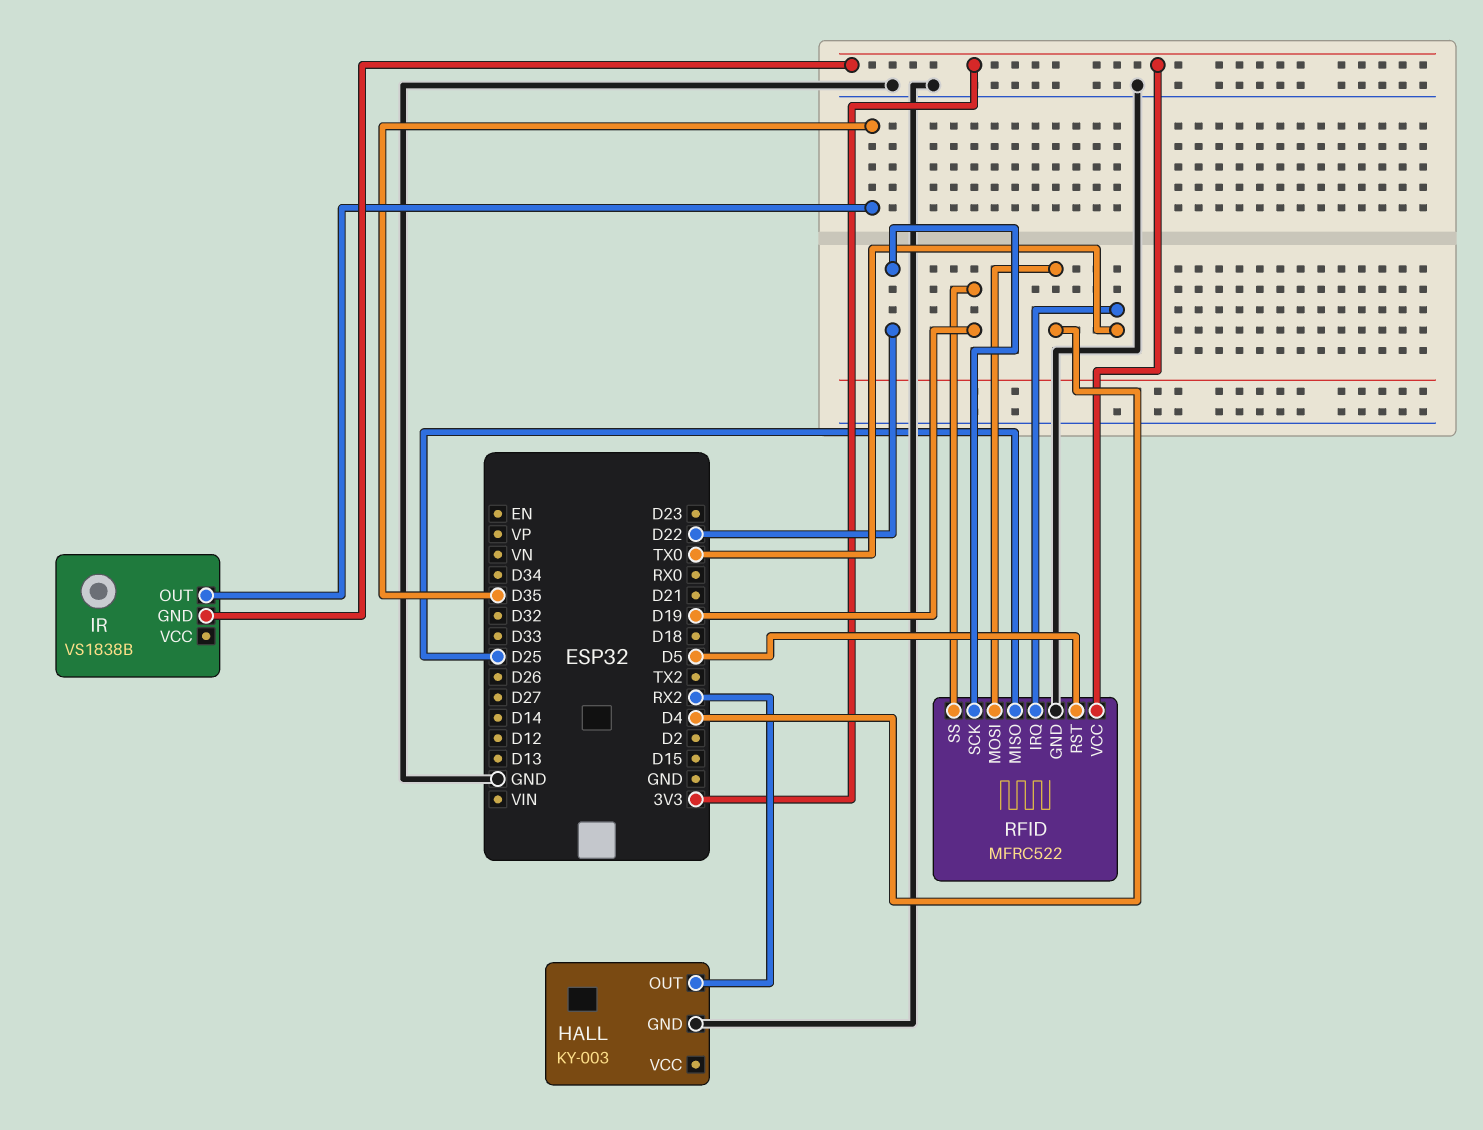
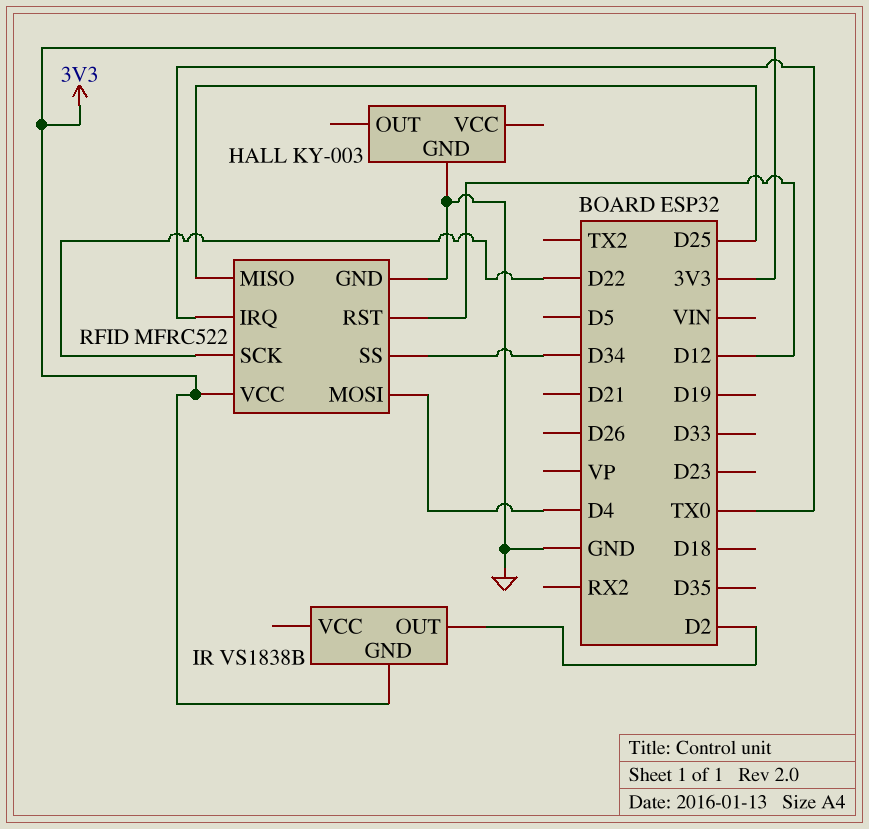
HALL pin OUT: RX2 -> none
IR pin OUT: D35 -> D2
RFID pin RST: D5 -> D12
RFID pin SS: D19 -> D34

